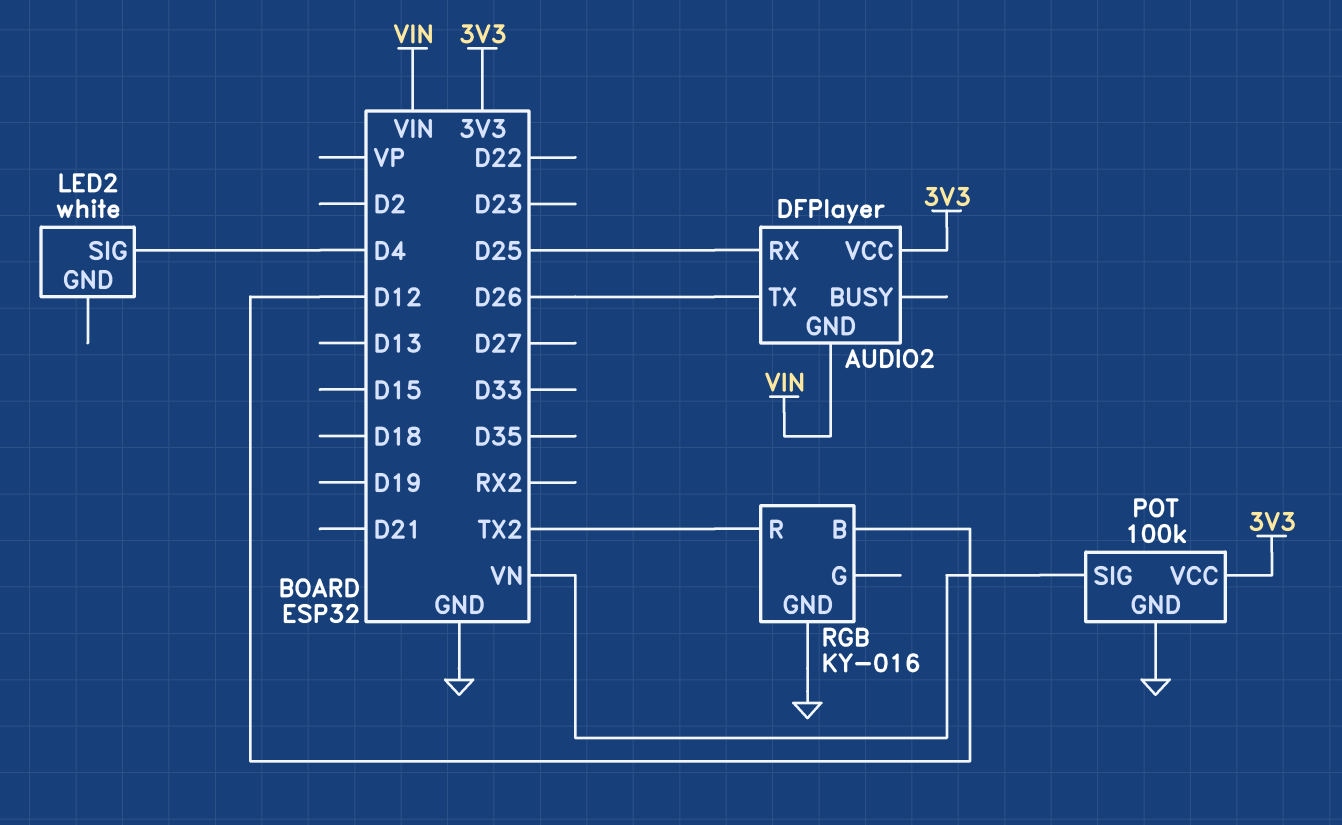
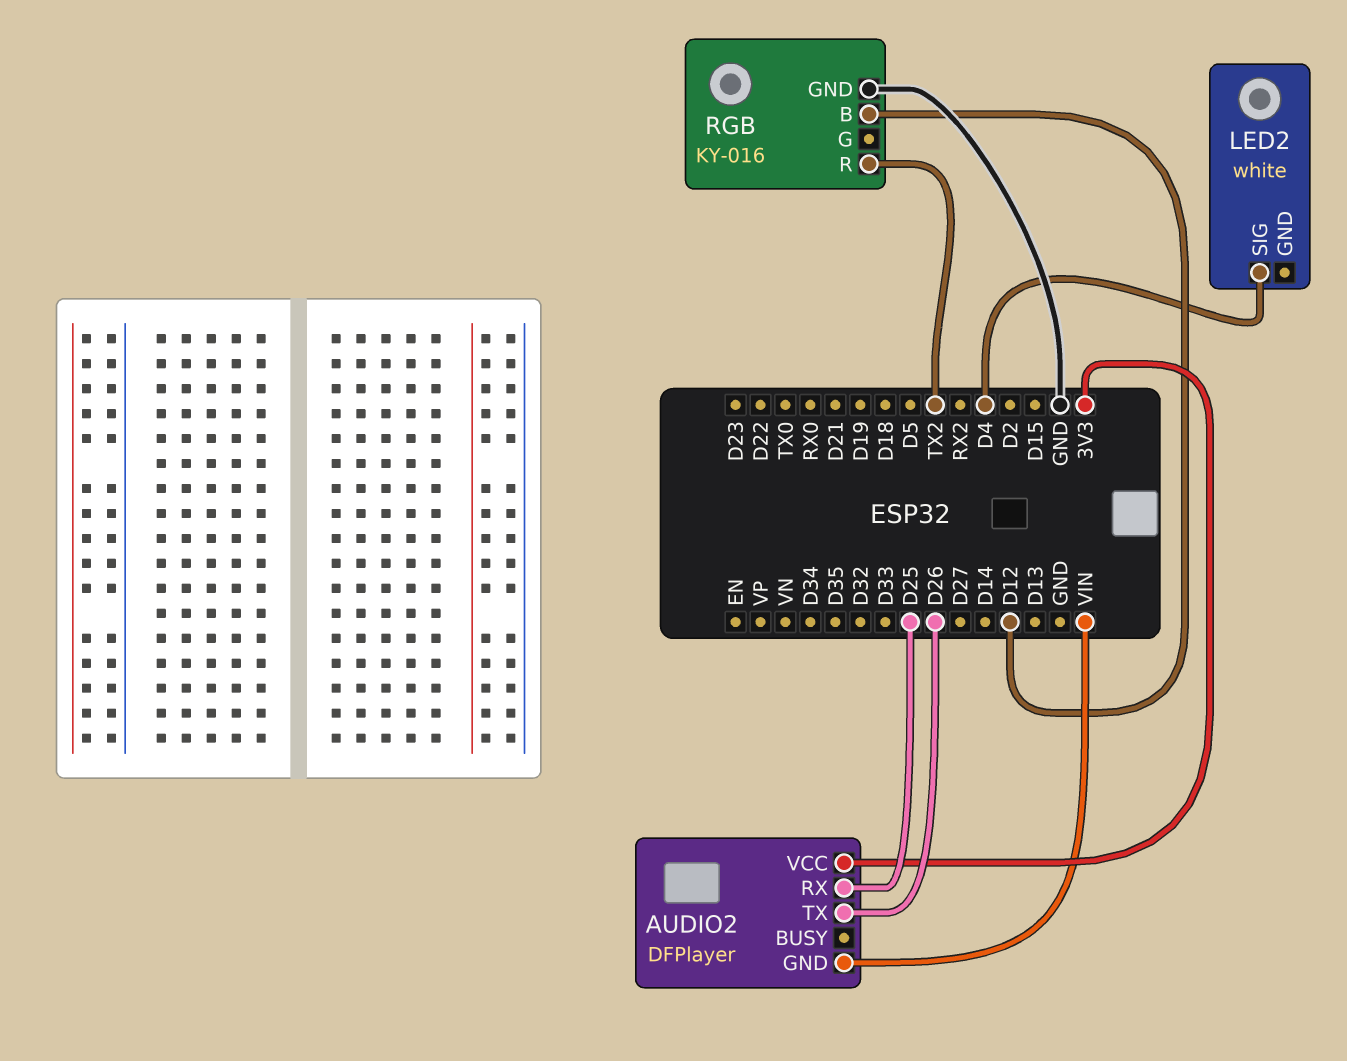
POT: 100k -> none
POT pin GND: GND -> none
POT pin SIG: VN -> none
POT pin VCC: 3V3 -> none

